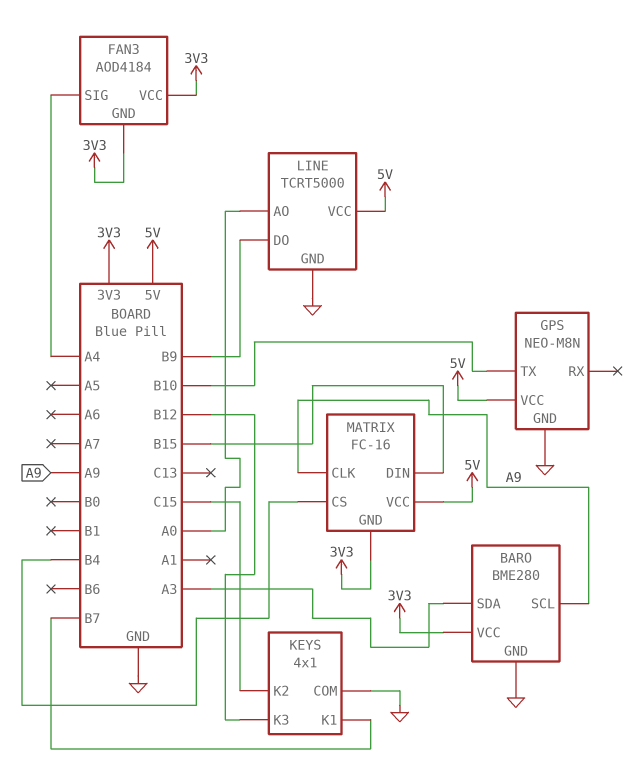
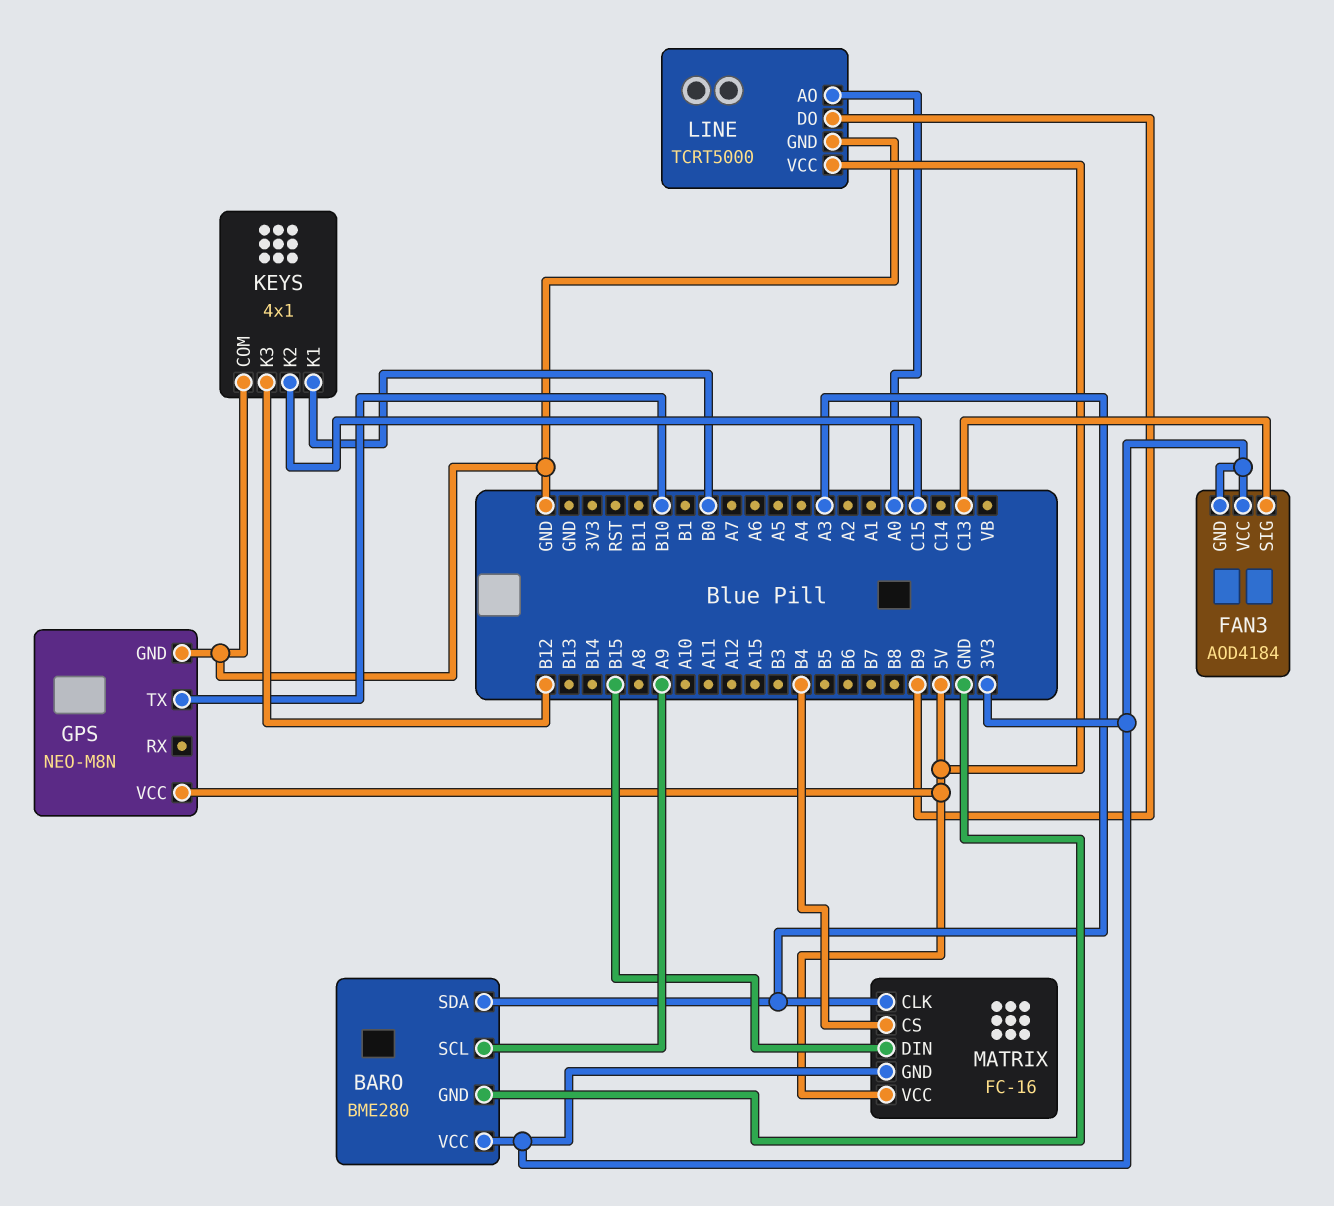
FAN3 pin SIG: A4 -> C13
KEYS pin K1: B7 -> B0
MATRIX pin CLK: A9 -> A3

